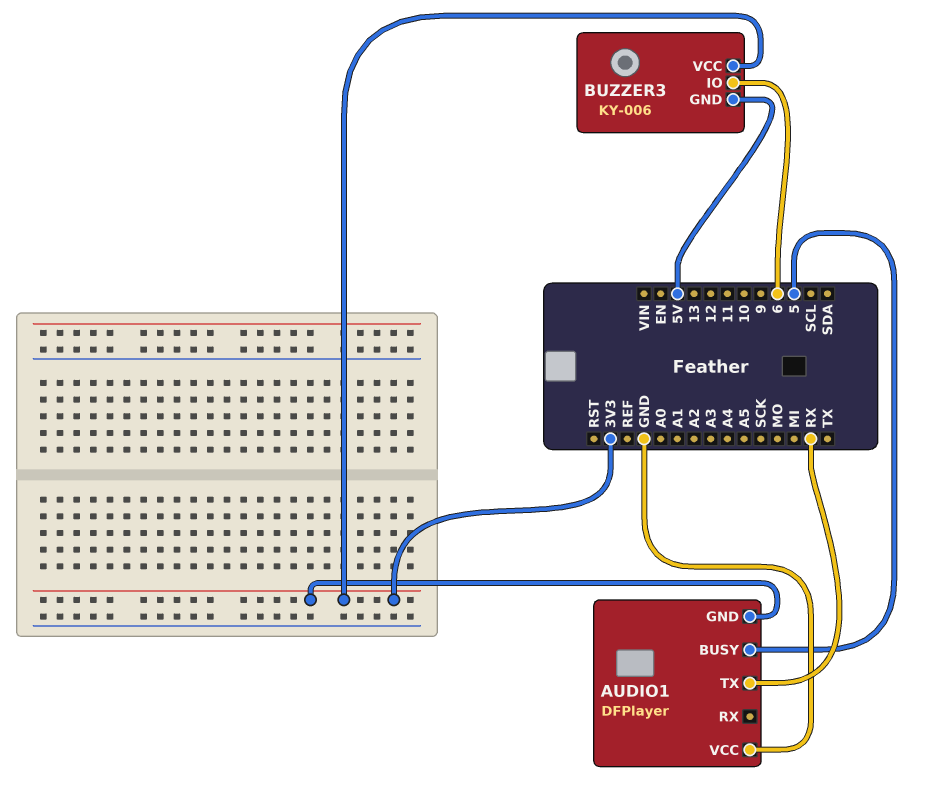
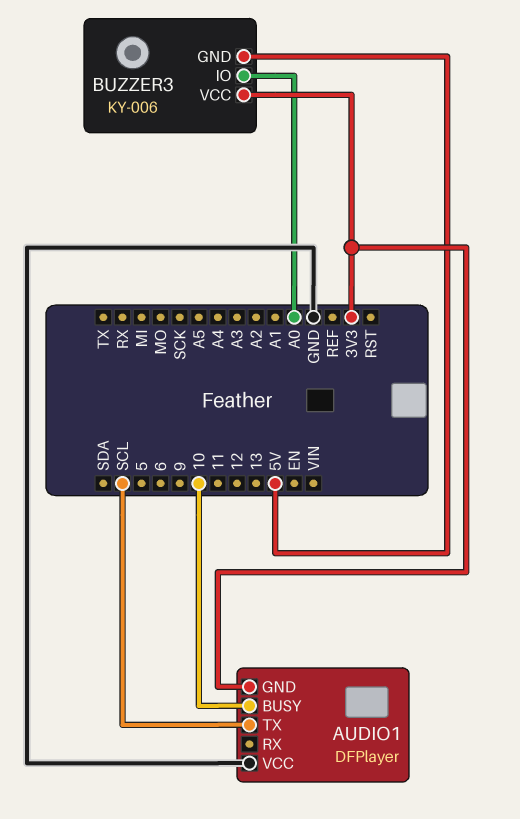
AUDIO1 pin BUSY: 5 -> 10
AUDIO1 pin TX: RX -> SCL
BUZZER3 pin IO: 6 -> A0

